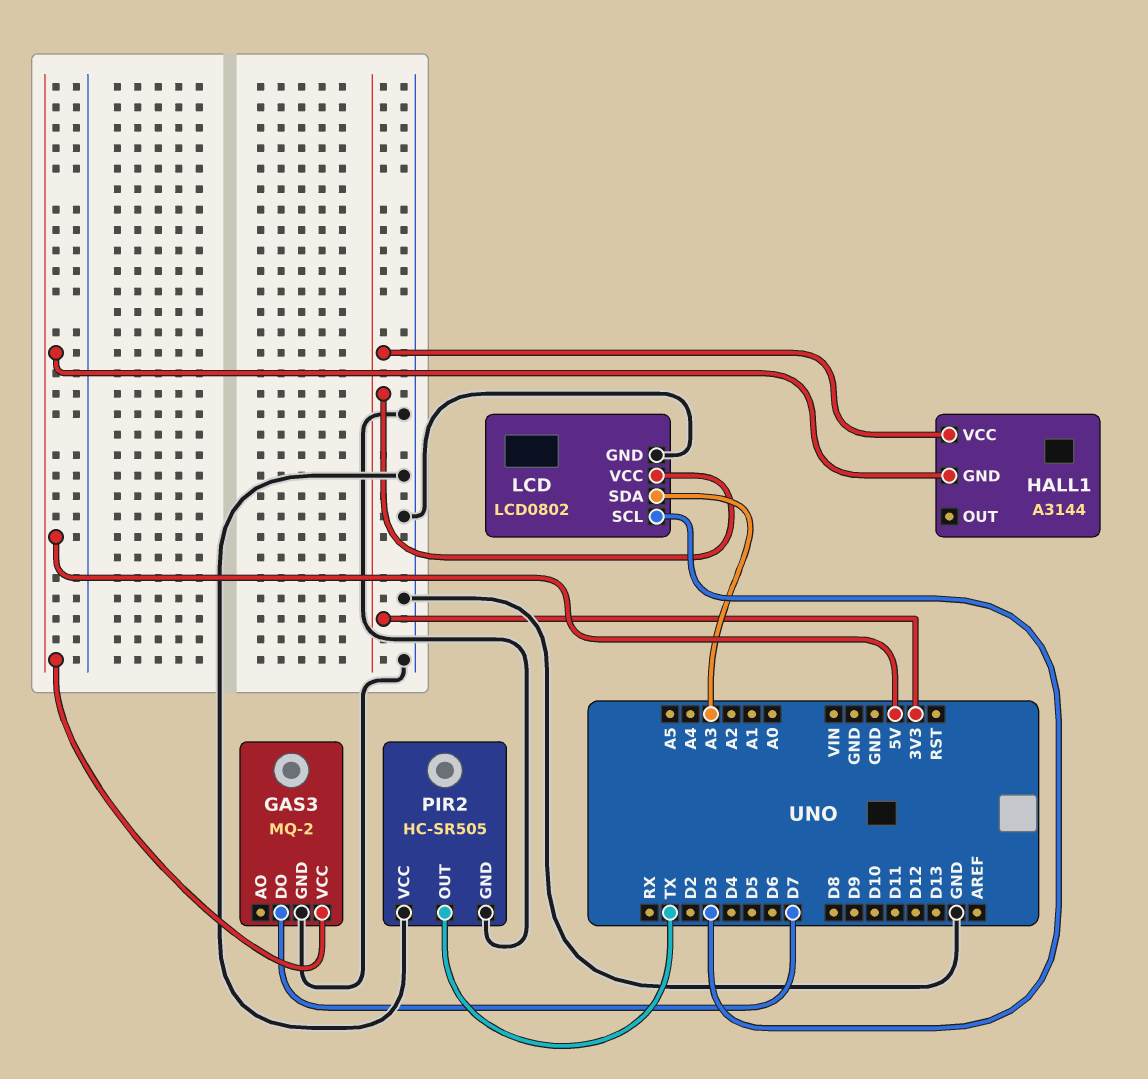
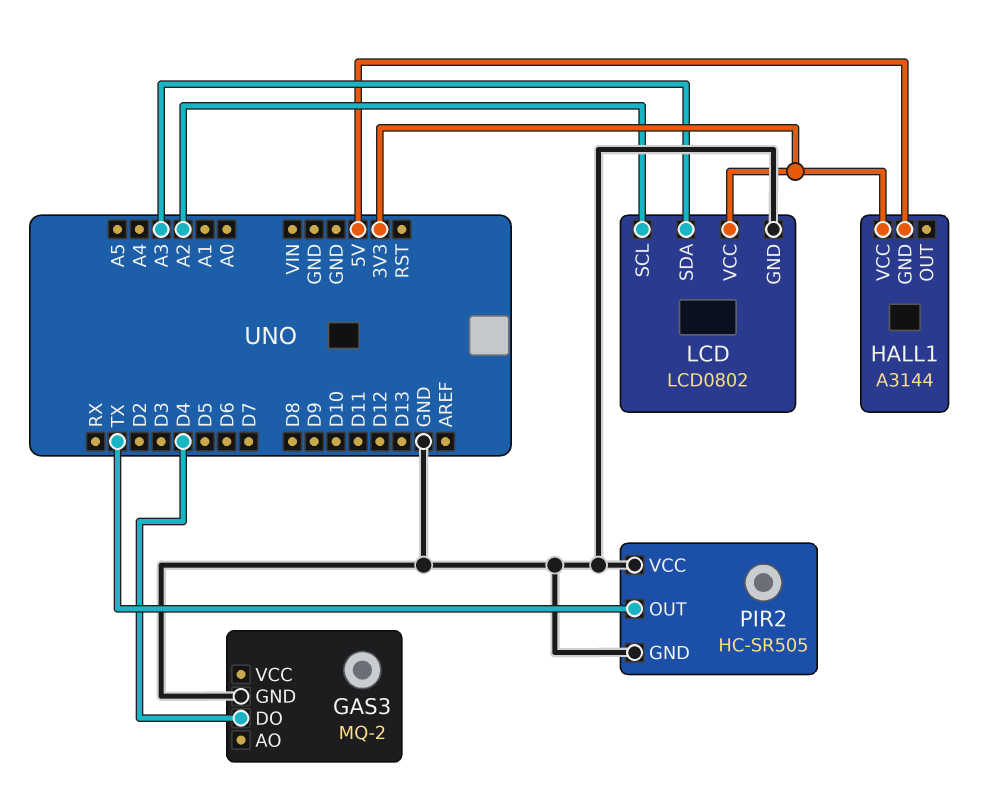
GAS3 pin DO: D7 -> D4
GAS3 pin VCC: 5V -> none
LCD pin SCL: D3 -> A2

